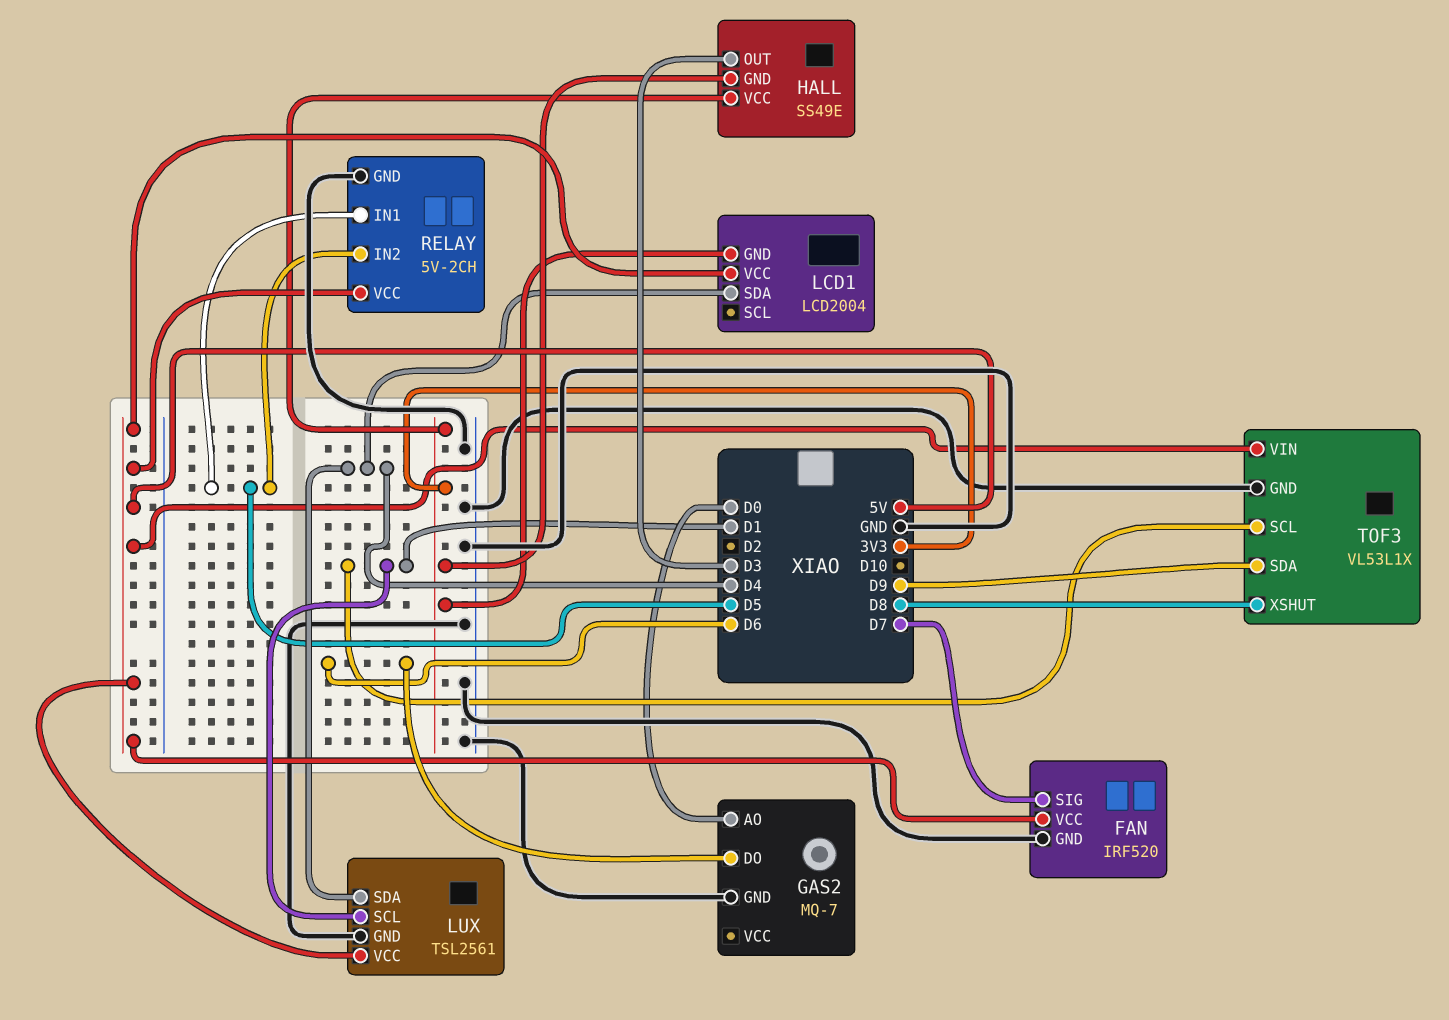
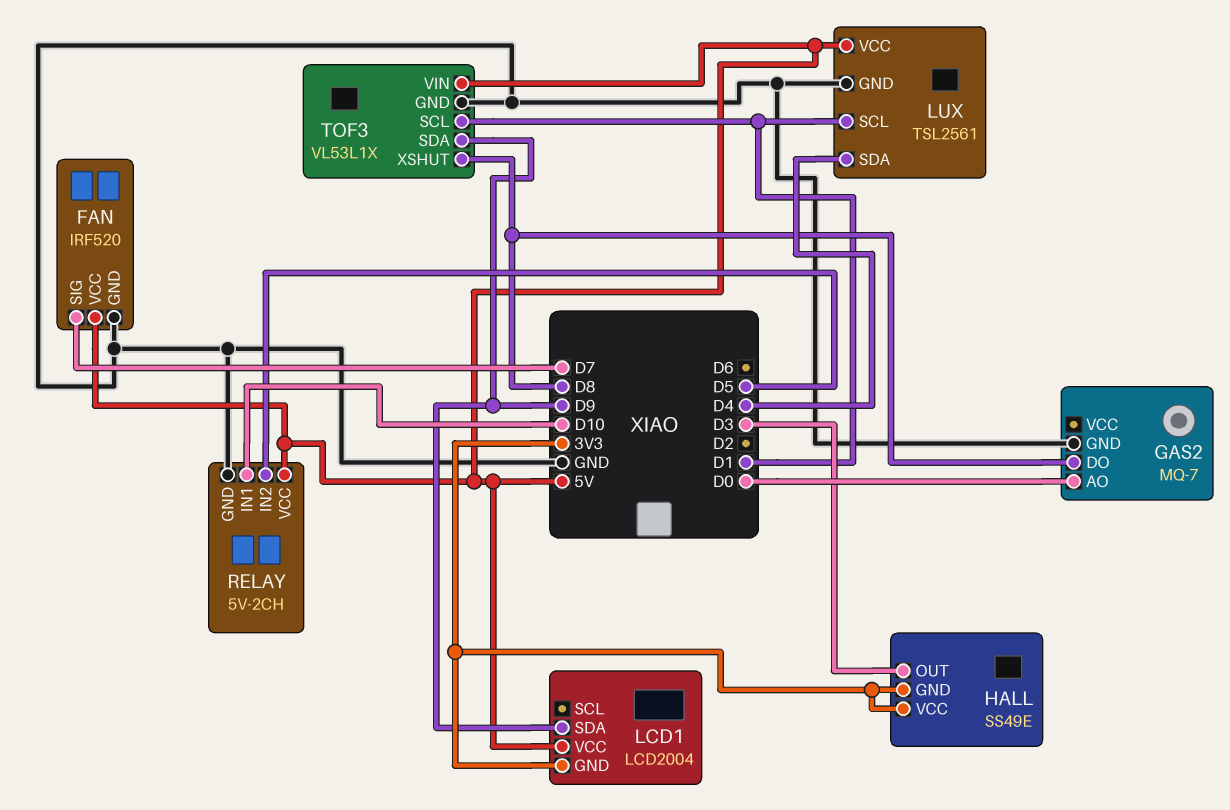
GAS2 pin DO: D6 -> D8
LCD1 pin SDA: D4 -> D9
RELAY pin IN1: D5 -> D10

